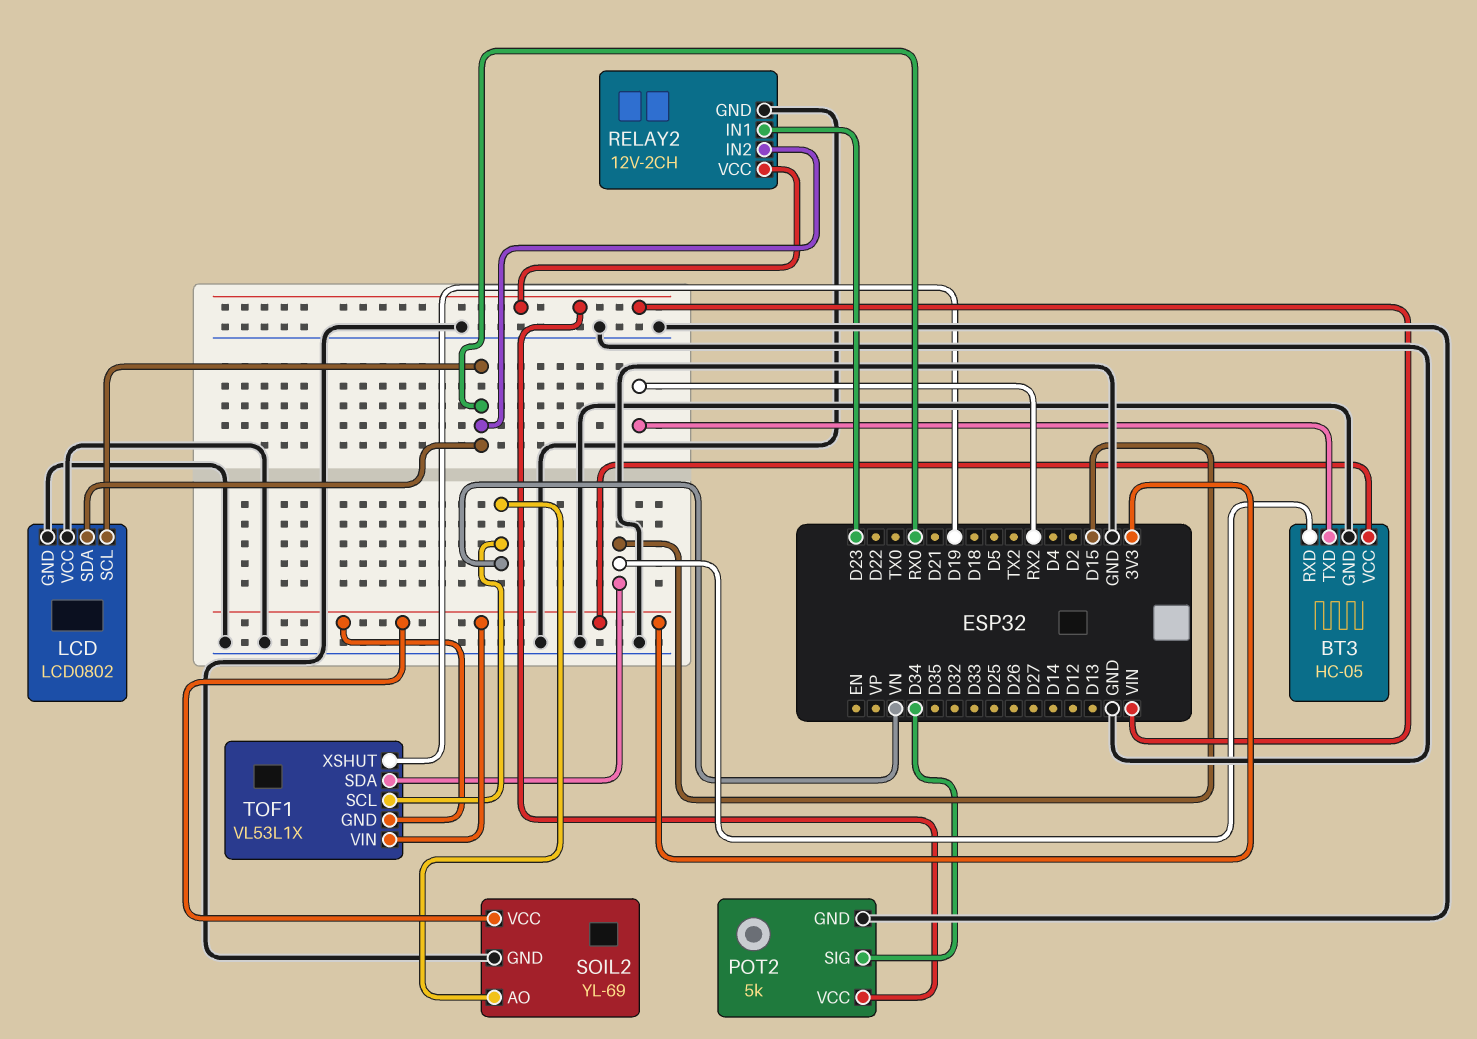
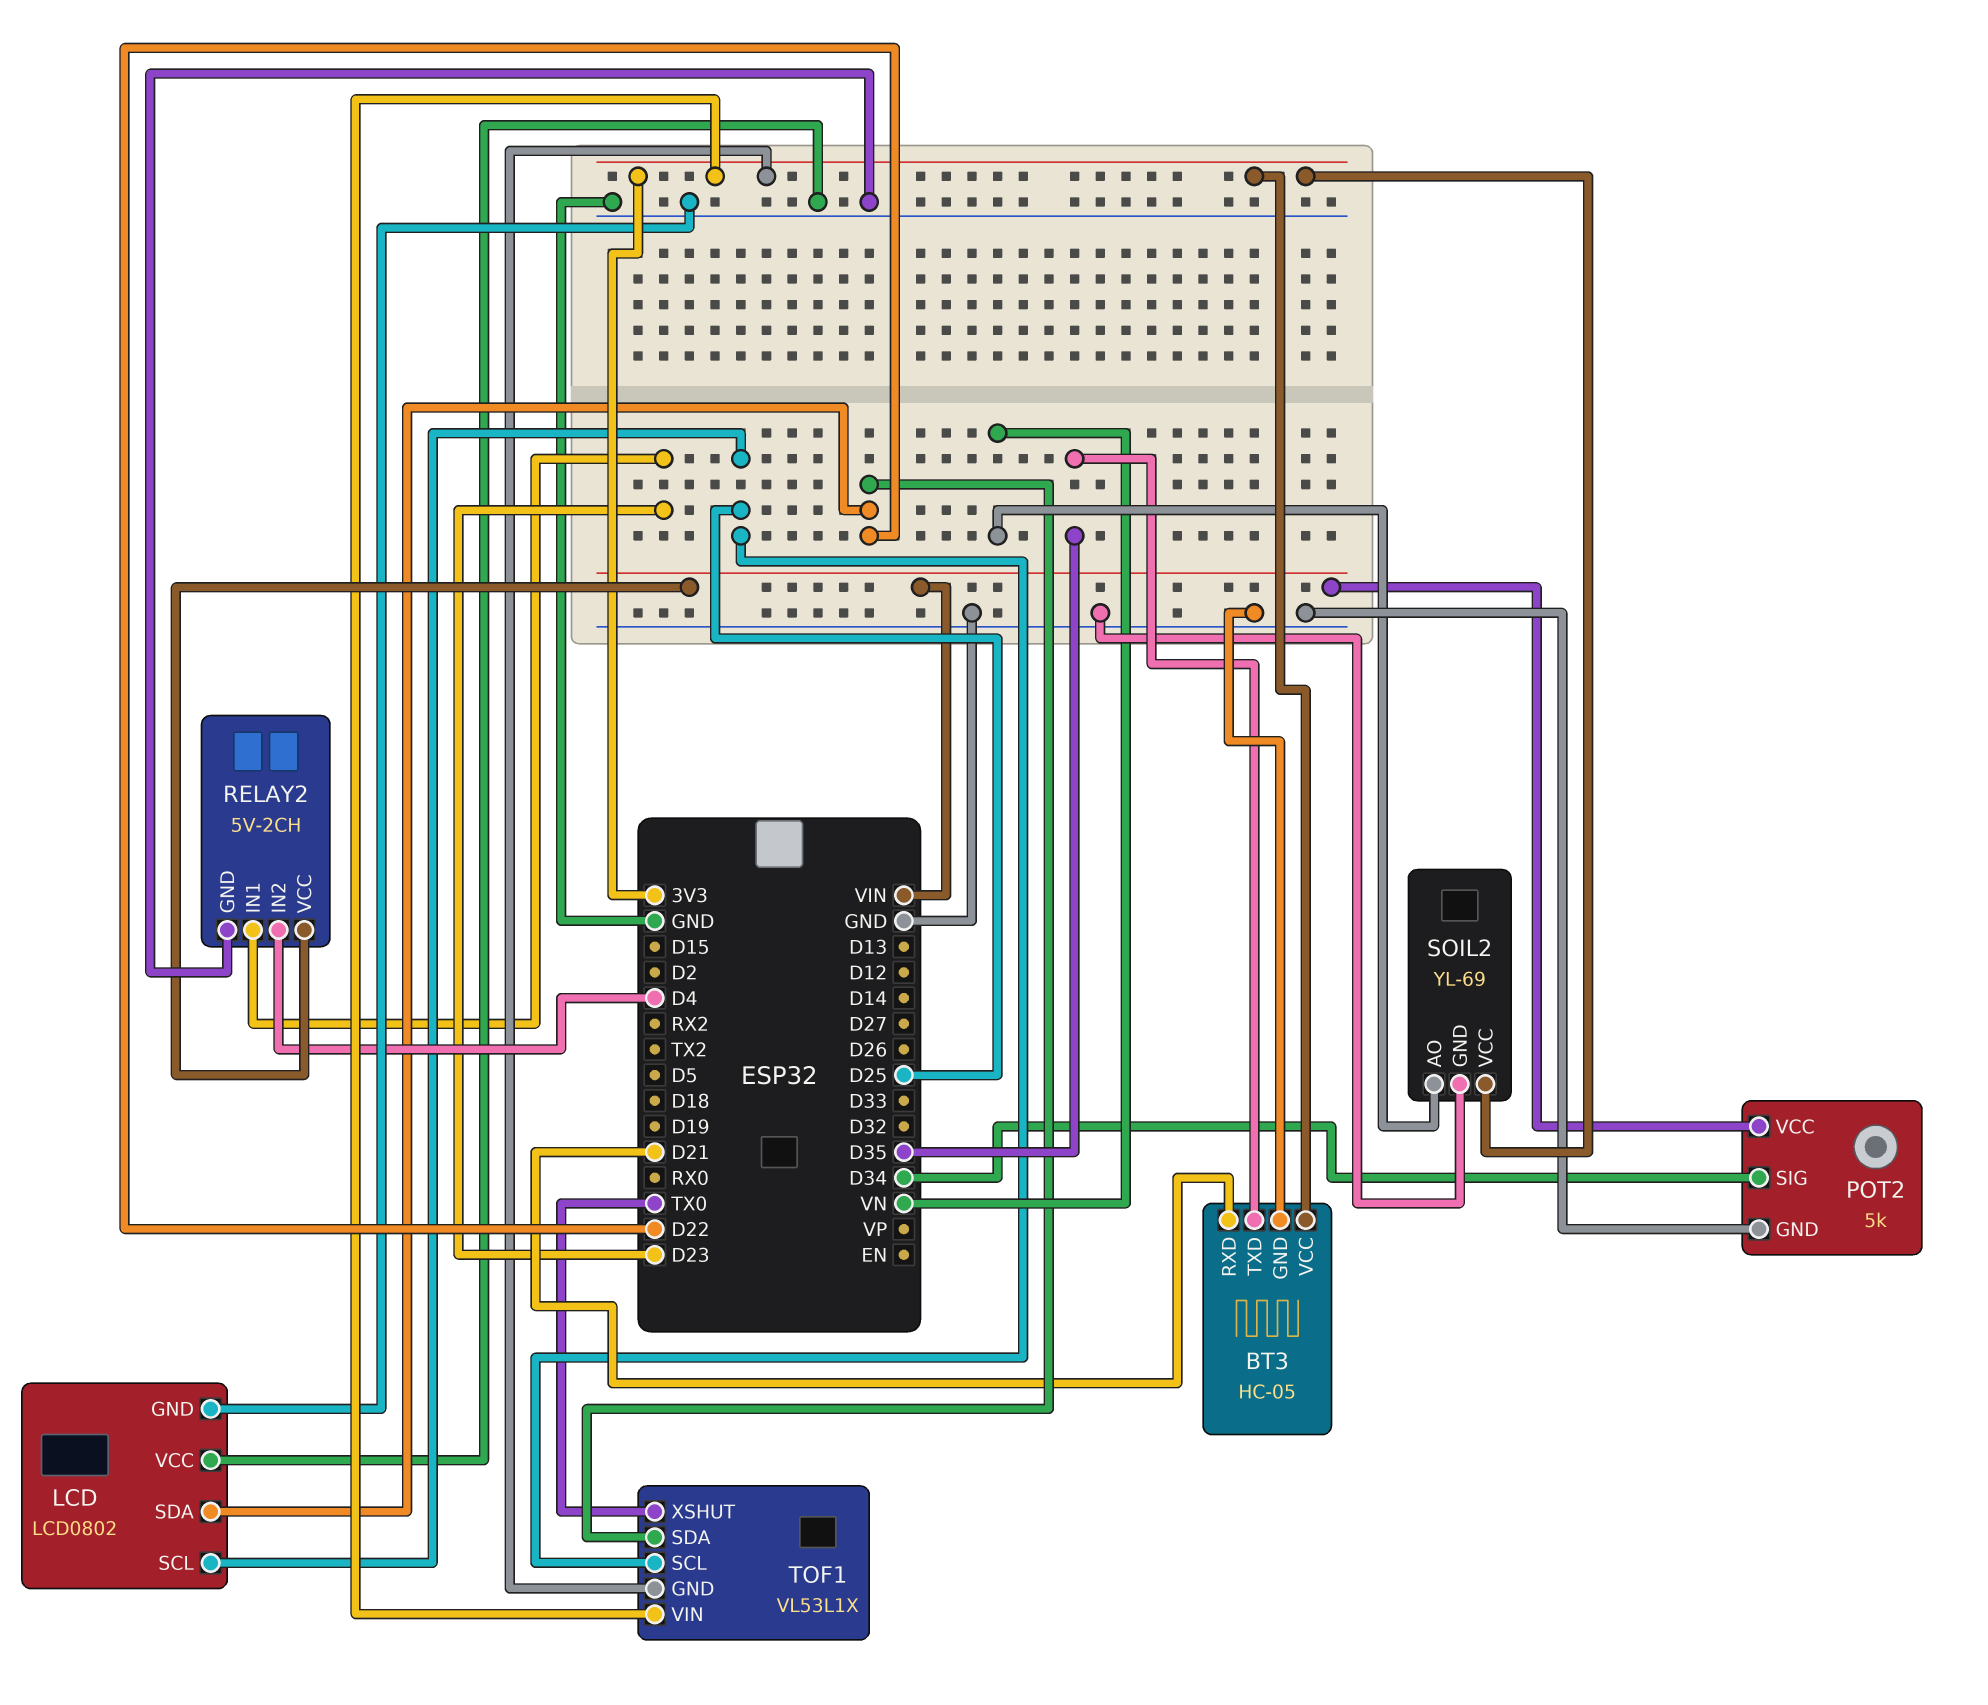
BT3 pin RXD: D15 -> D21
BT3 pin TXD: RX2 -> D35
LCD pin SCL: RX0 -> D25
LCD pin SDA: RX0 -> D22
RELAY2: 12V-2CH -> 5V-2CH
RELAY2 pin IN2: RX0 -> D4
TOF1 pin SCL: VN -> D25
TOF1 pin SDA: D15 -> D22
TOF1 pin XSHUT: D19 -> TX0

